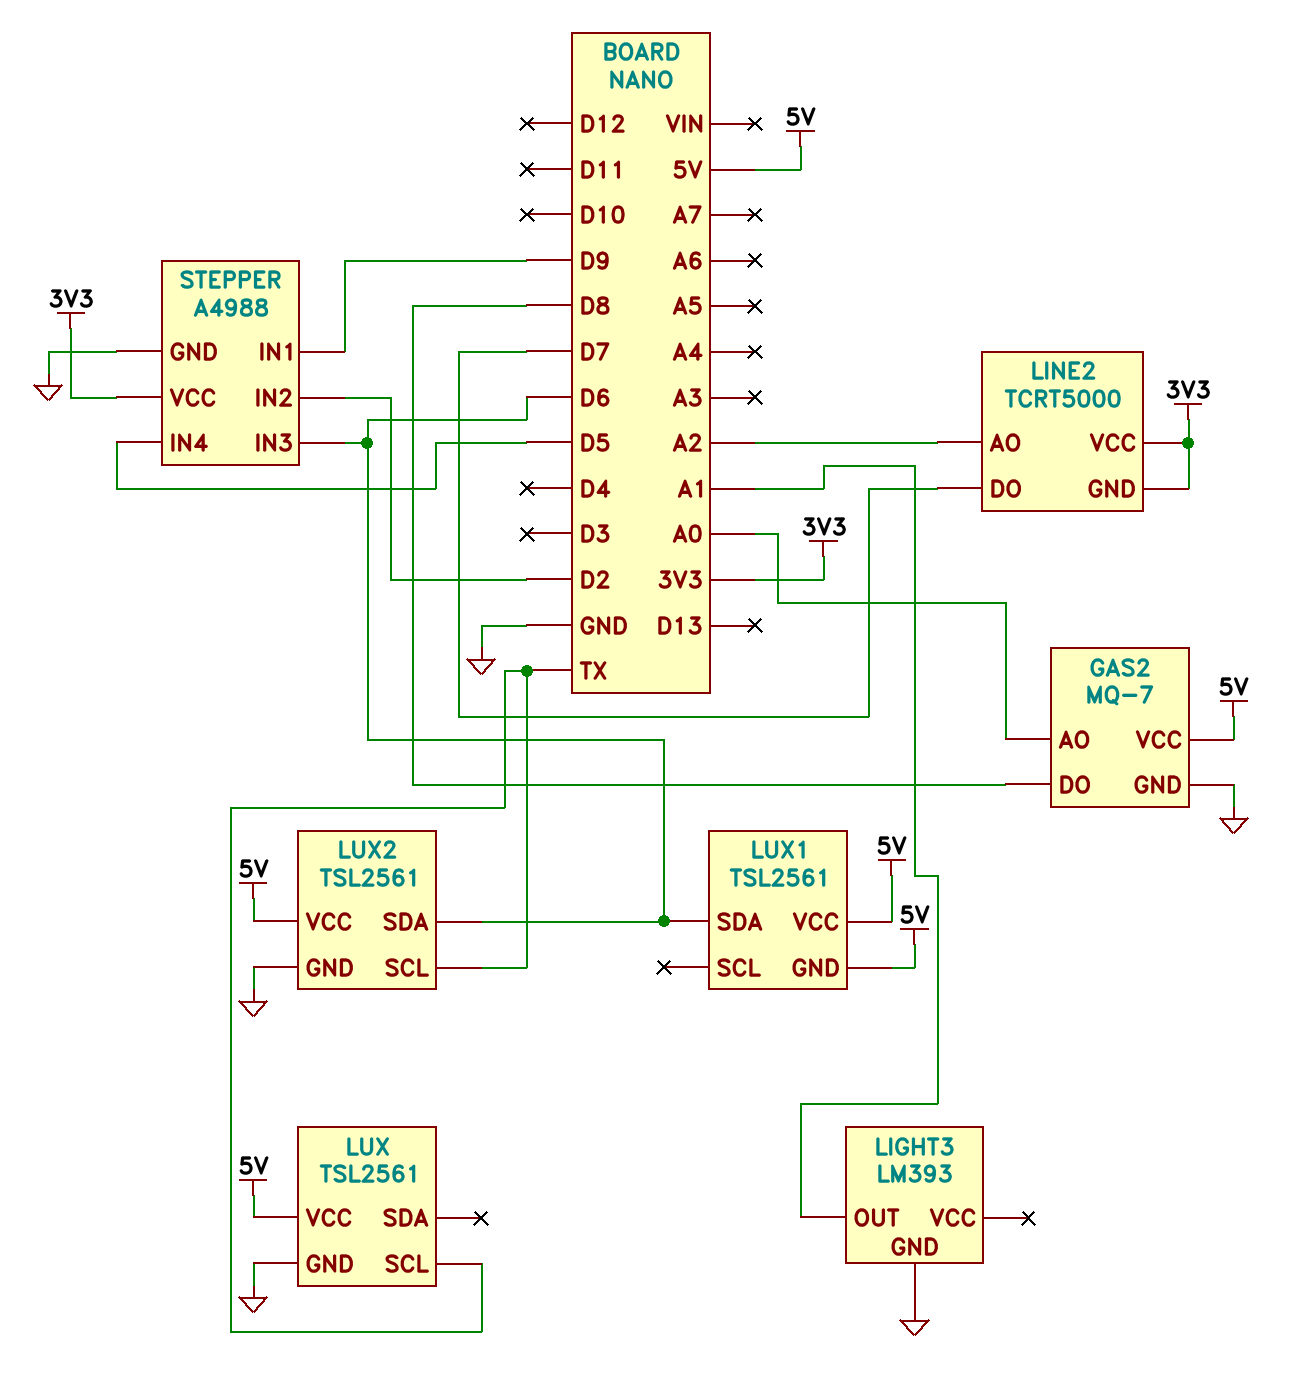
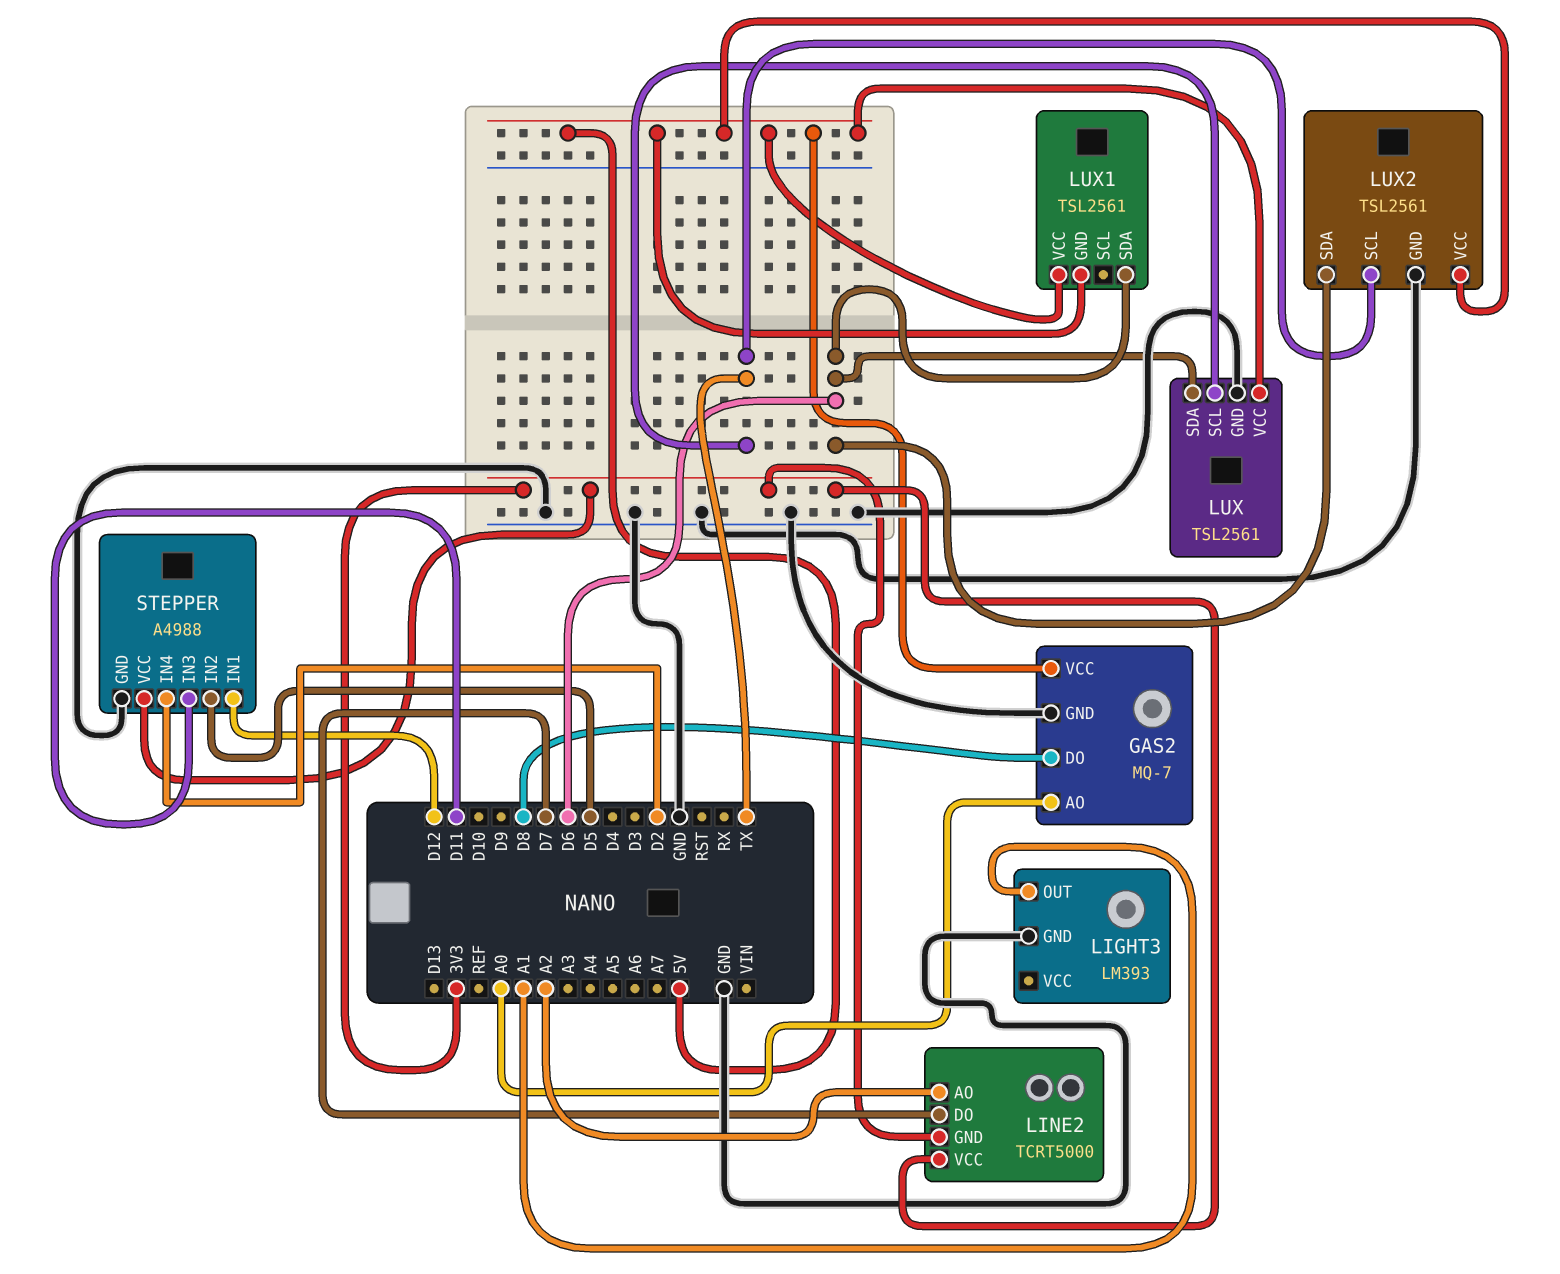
LUX pin SDA: none -> D6
STEPPER pin IN1: D9 -> D12
STEPPER pin IN2: D2 -> D5
STEPPER pin IN3: D6 -> D11
STEPPER pin IN4: D5 -> D2

